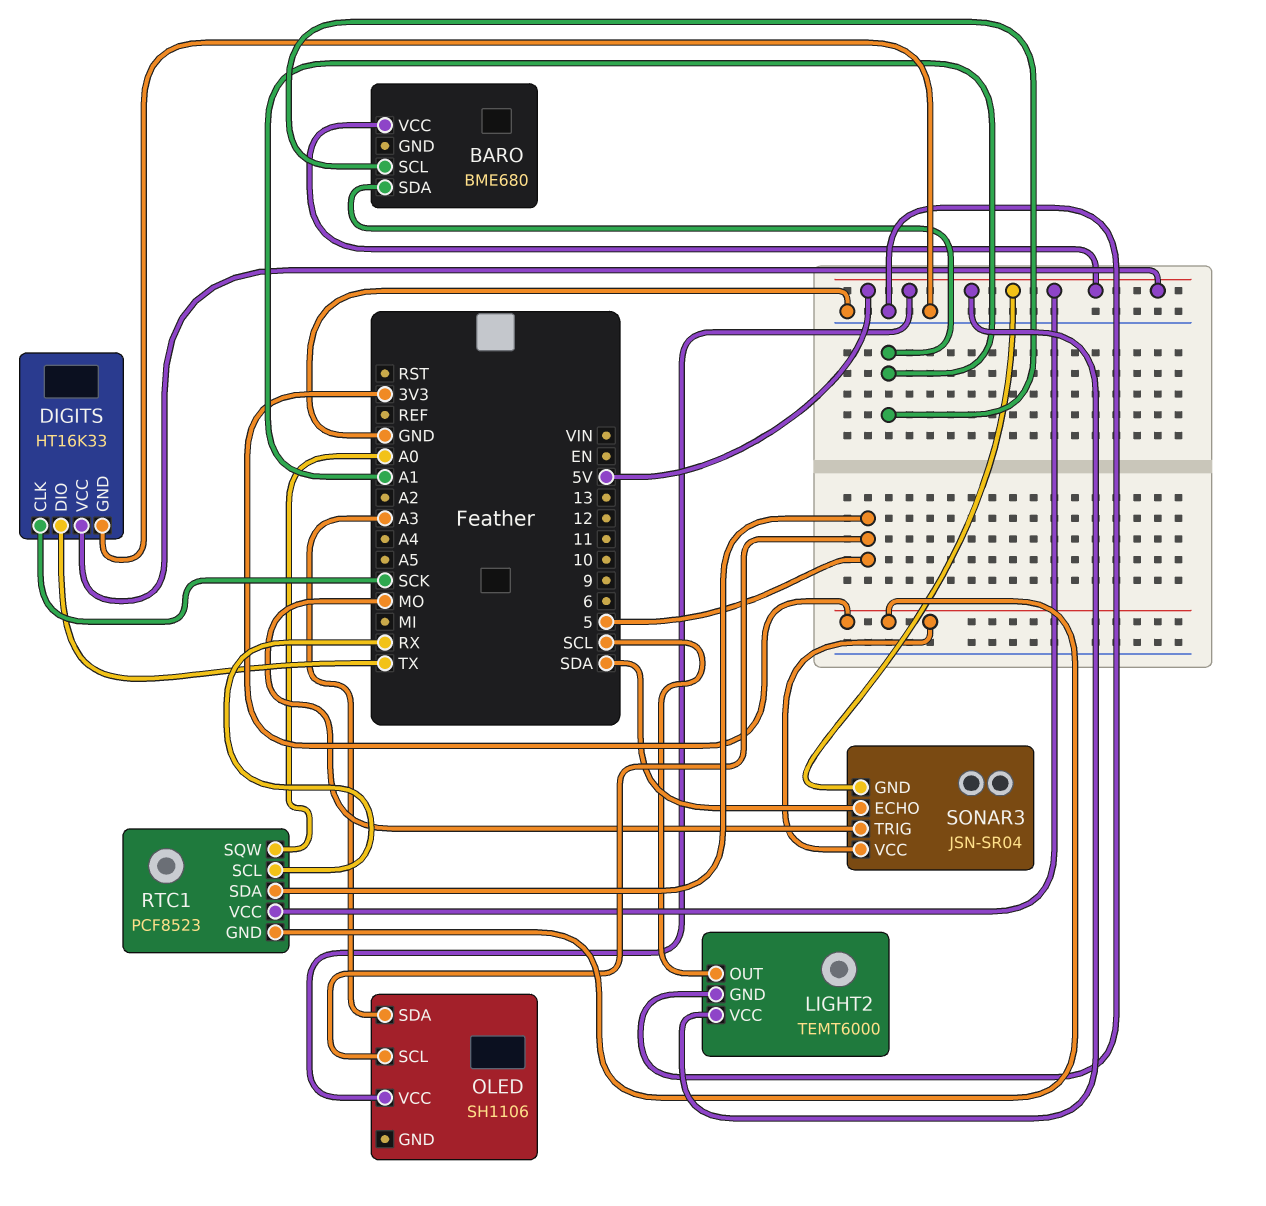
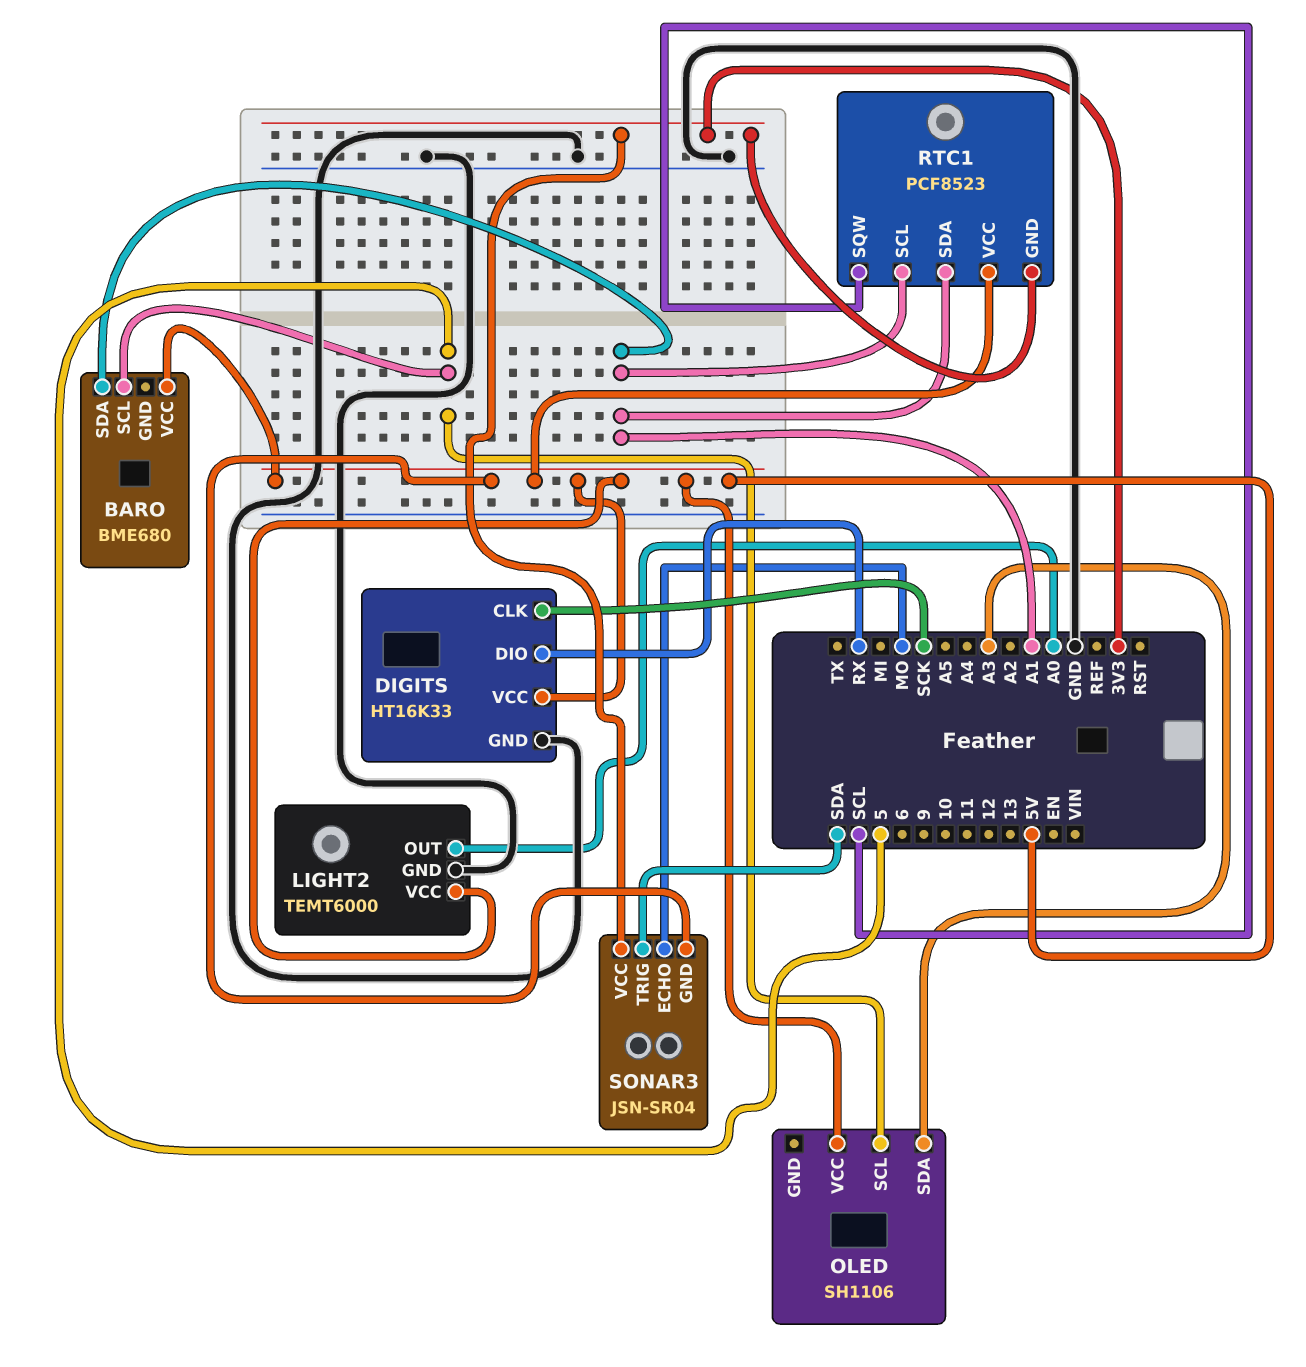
BARO pin SCL: A1 -> 5
DIGITS pin DIO: TX -> RX
LIGHT2 pin OUT: SCL -> A0
RTC1 pin SCL: RX -> A1
RTC1 pin SDA: 5 -> A1
RTC1 pin SQW: A0 -> SCL
SONAR3 pin ECHO: SDA -> MO
SONAR3 pin TRIG: MO -> SDA

